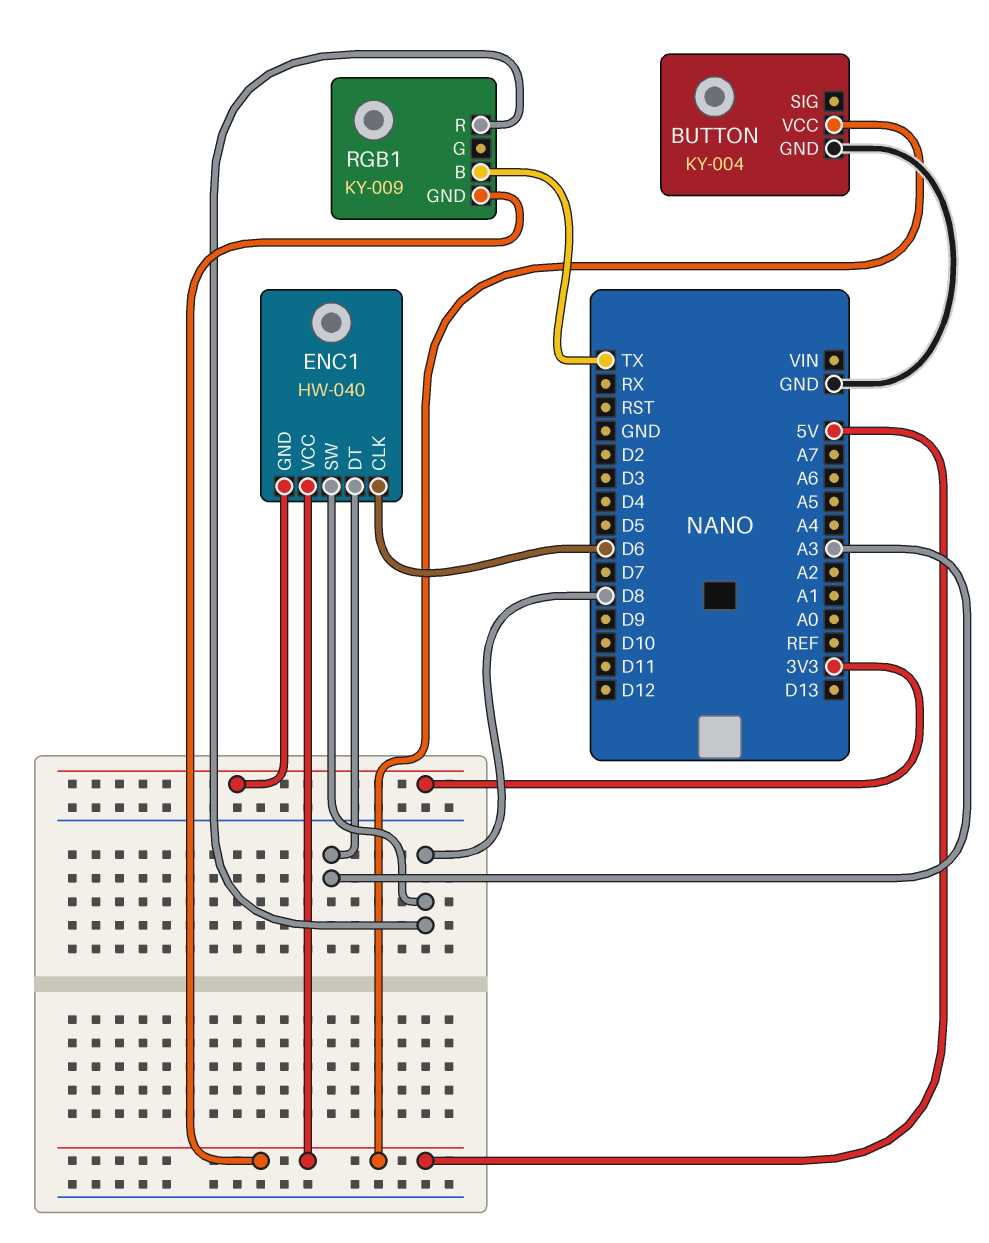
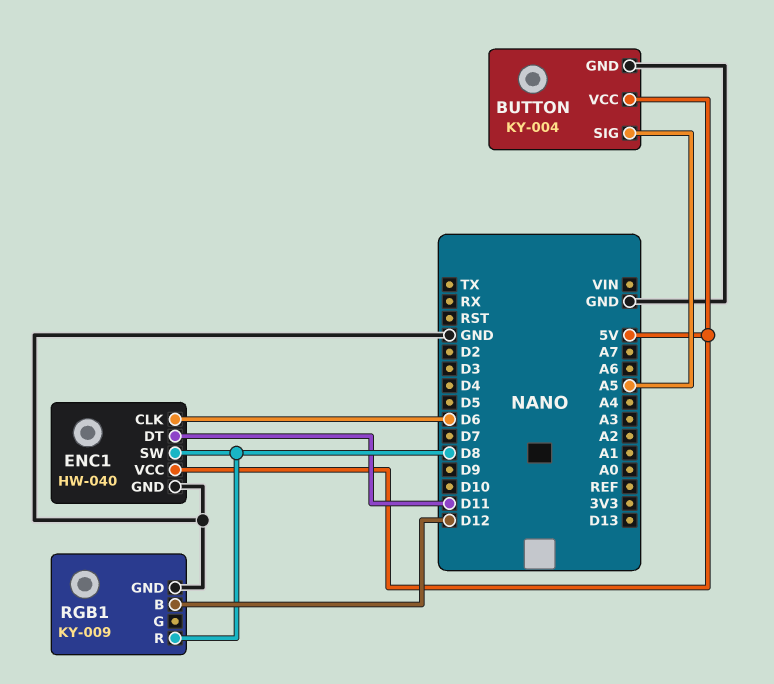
BUTTON pin SIG: none -> A5
ENC1 pin DT: A3 -> D11
ENC1 pin GND: 3V3 -> GND
RGB1 pin B: TX -> D12
RGB1 pin GND: 5V -> GND

